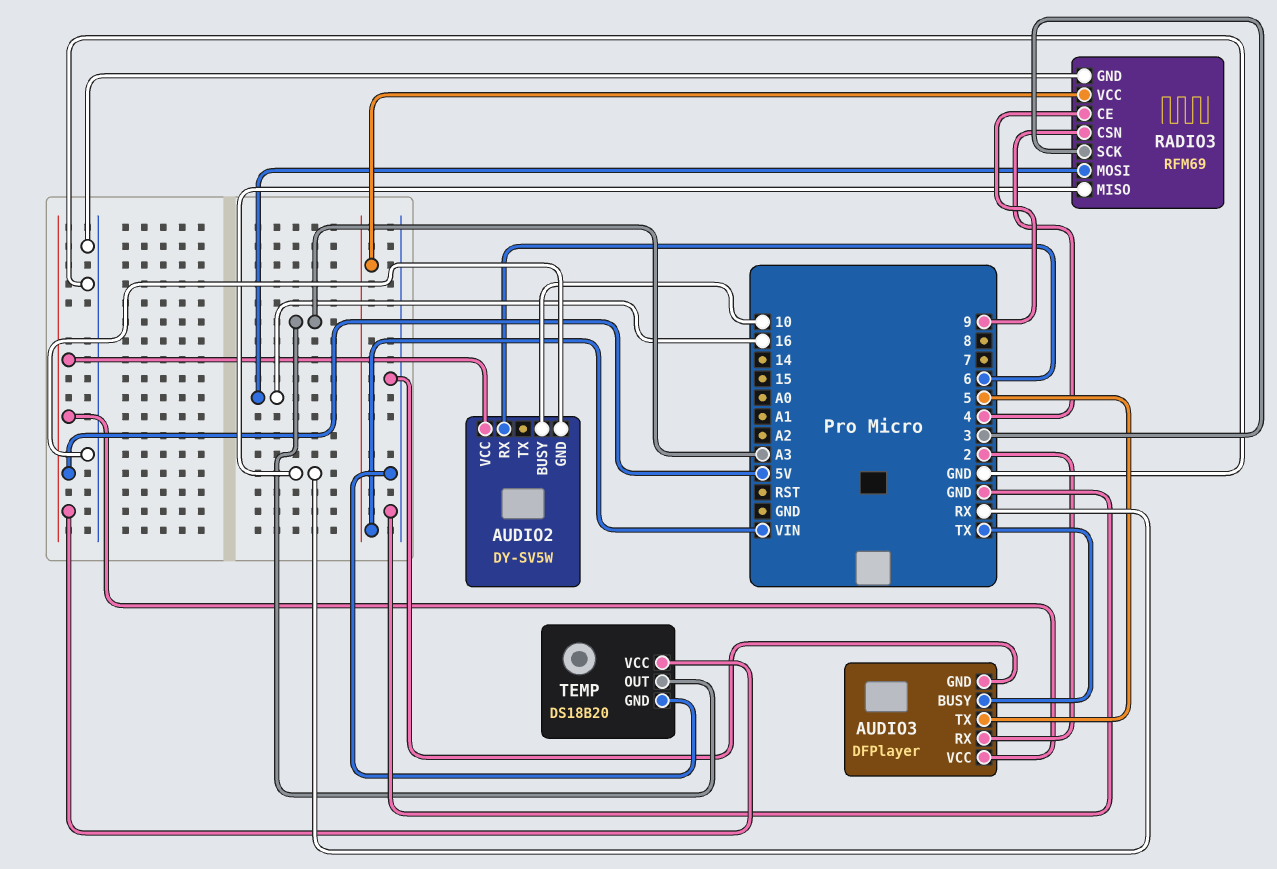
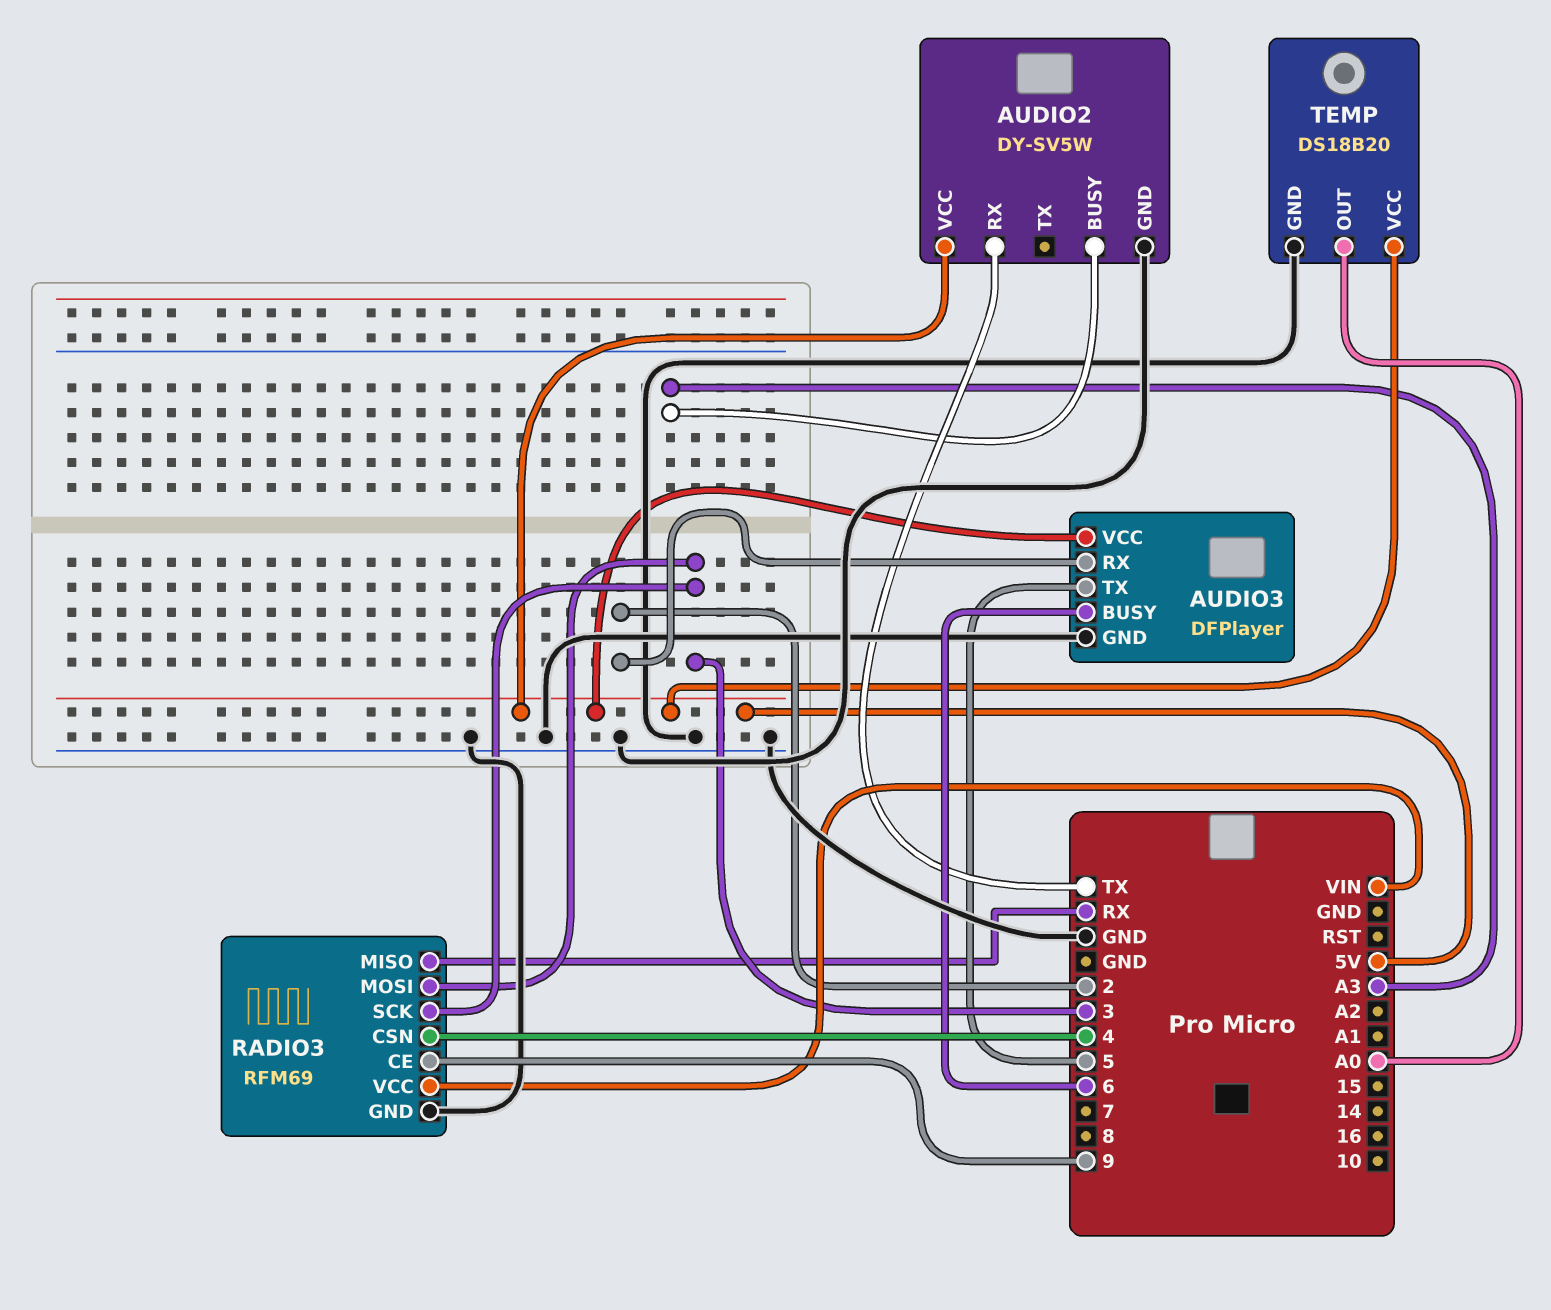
AUDIO2 pin BUSY: 10 -> A3
AUDIO2 pin RX: 6 -> TX
AUDIO3 pin BUSY: TX -> 6
RADIO3 pin MOSI: 16 -> 3
TEMP pin OUT: A3 -> A0

